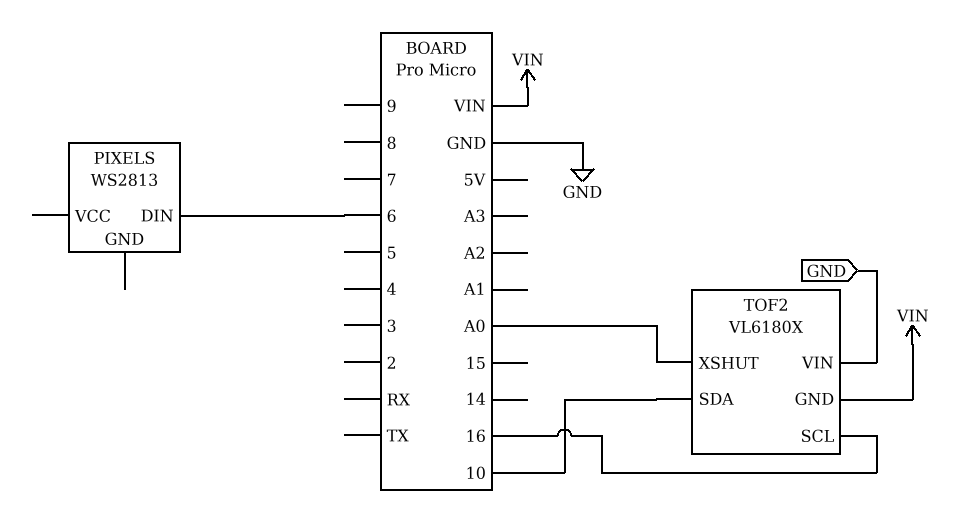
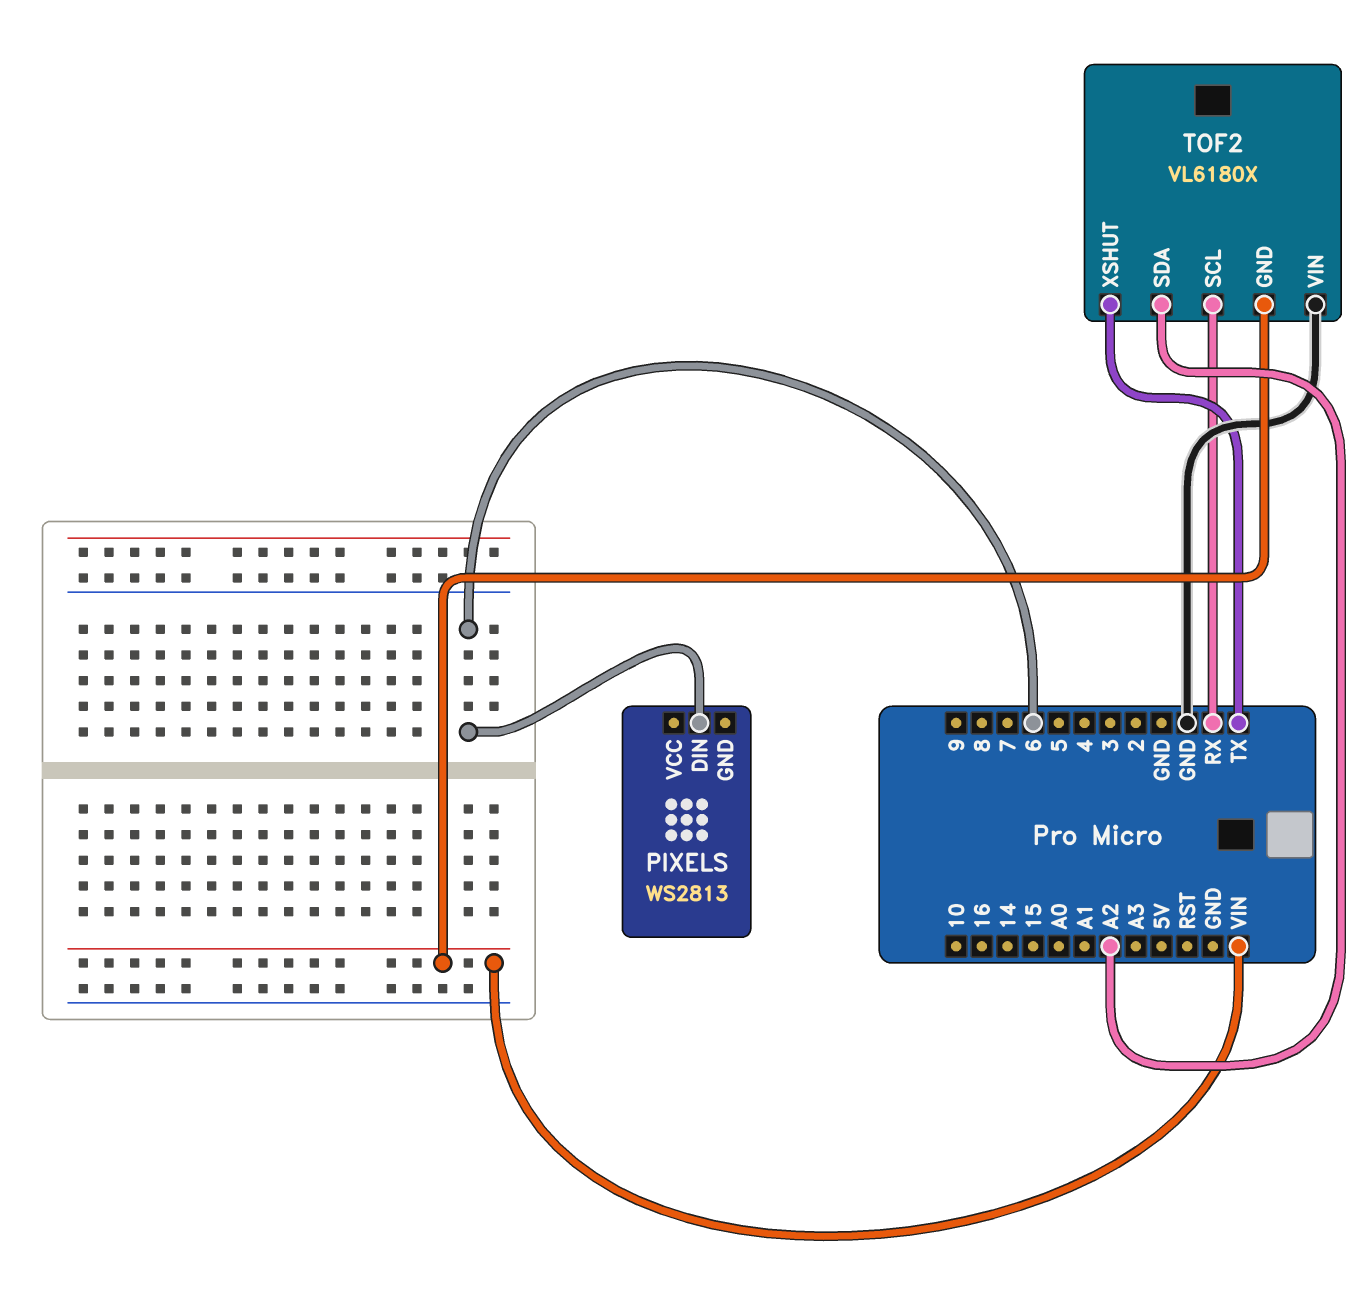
TOF2 pin SCL: 16 -> RX
TOF2 pin SDA: 10 -> A2
TOF2 pin XSHUT: A0 -> TX

